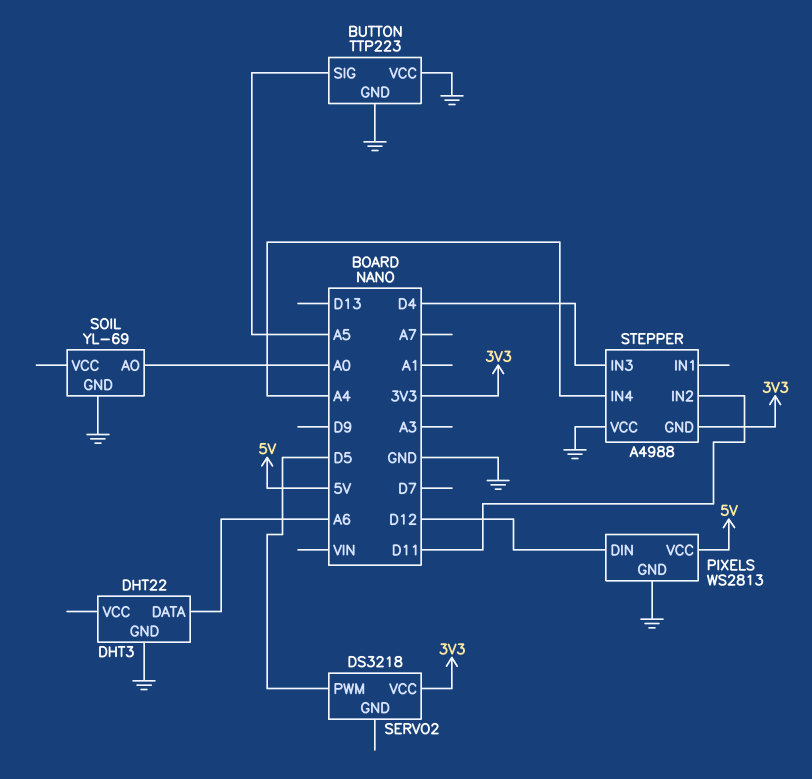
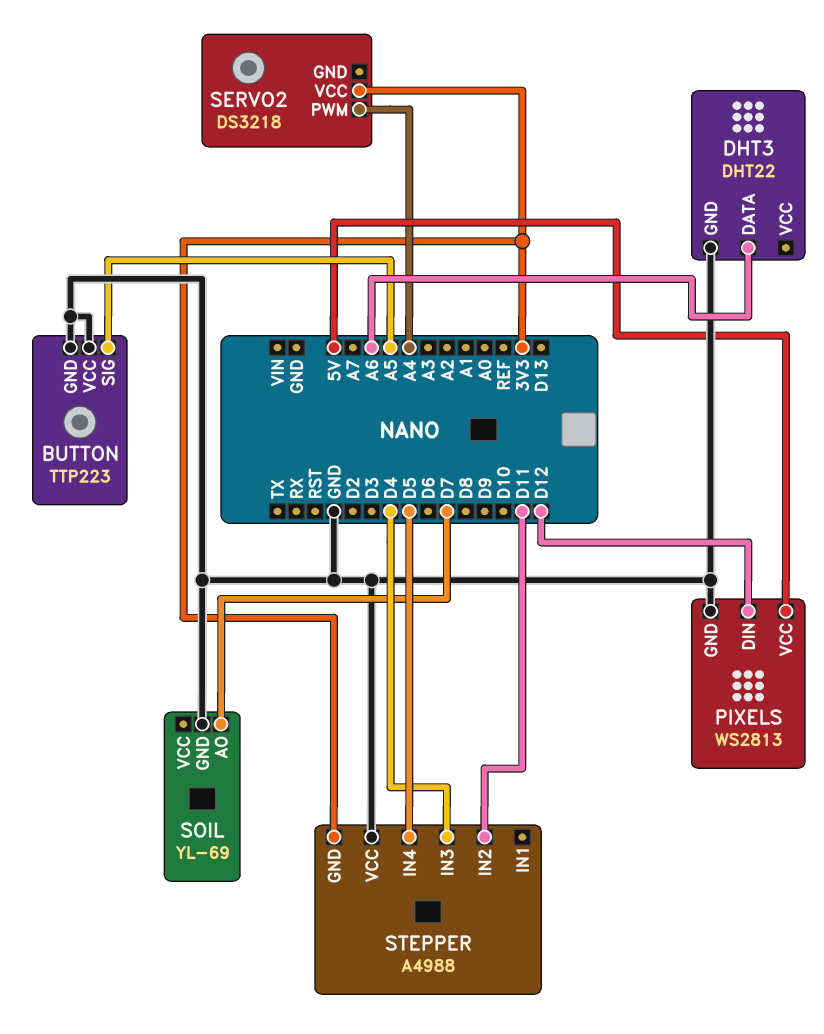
SERVO2 pin PWM: D5 -> A4
SOIL pin AO: A0 -> D7
STEPPER pin IN4: A4 -> D5

